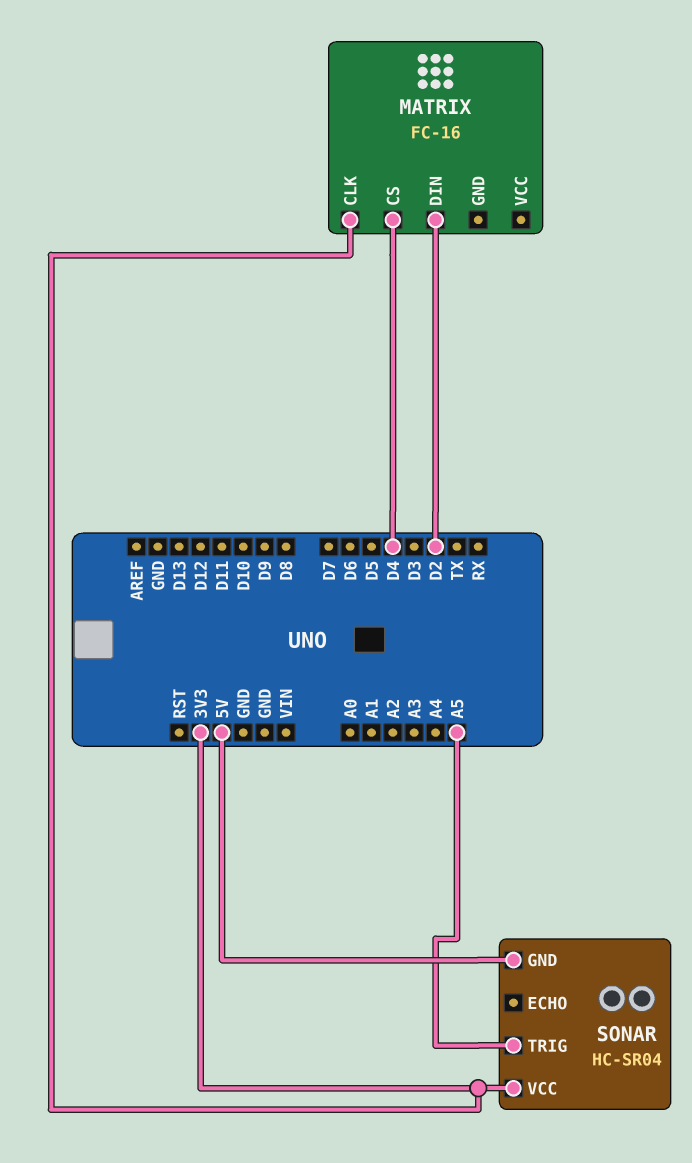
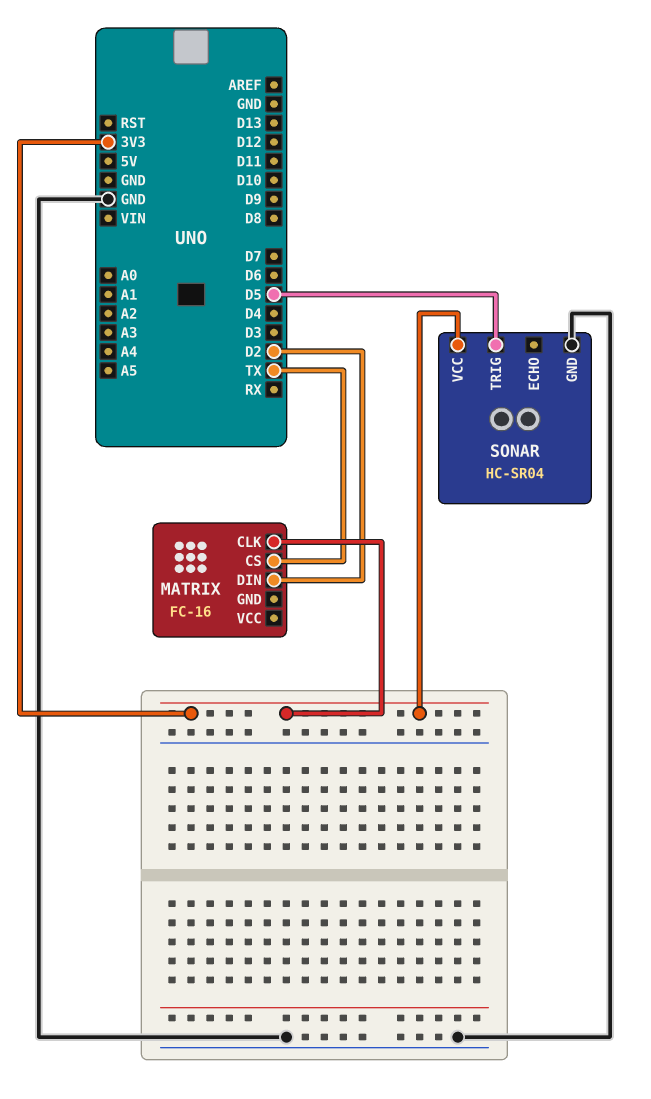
MATRIX pin CS: D4 -> TX
SONAR pin GND: 5V -> GND
SONAR pin TRIG: A5 -> D5

